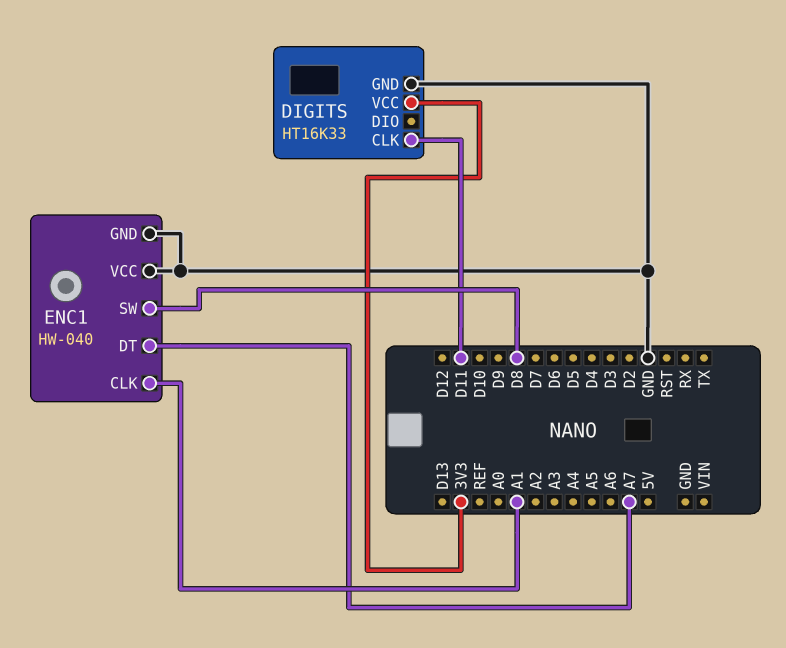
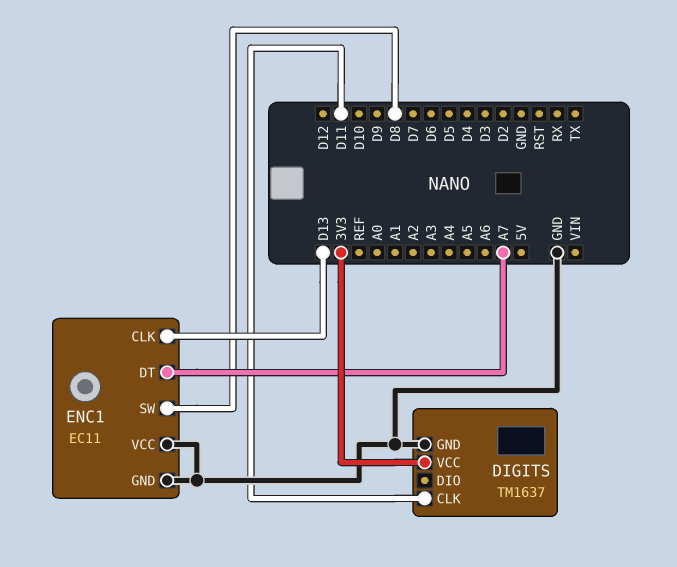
DIGITS: HT16K33 -> TM1637
ENC1: HW-040 -> EC11
ENC1 pin CLK: A1 -> D13

